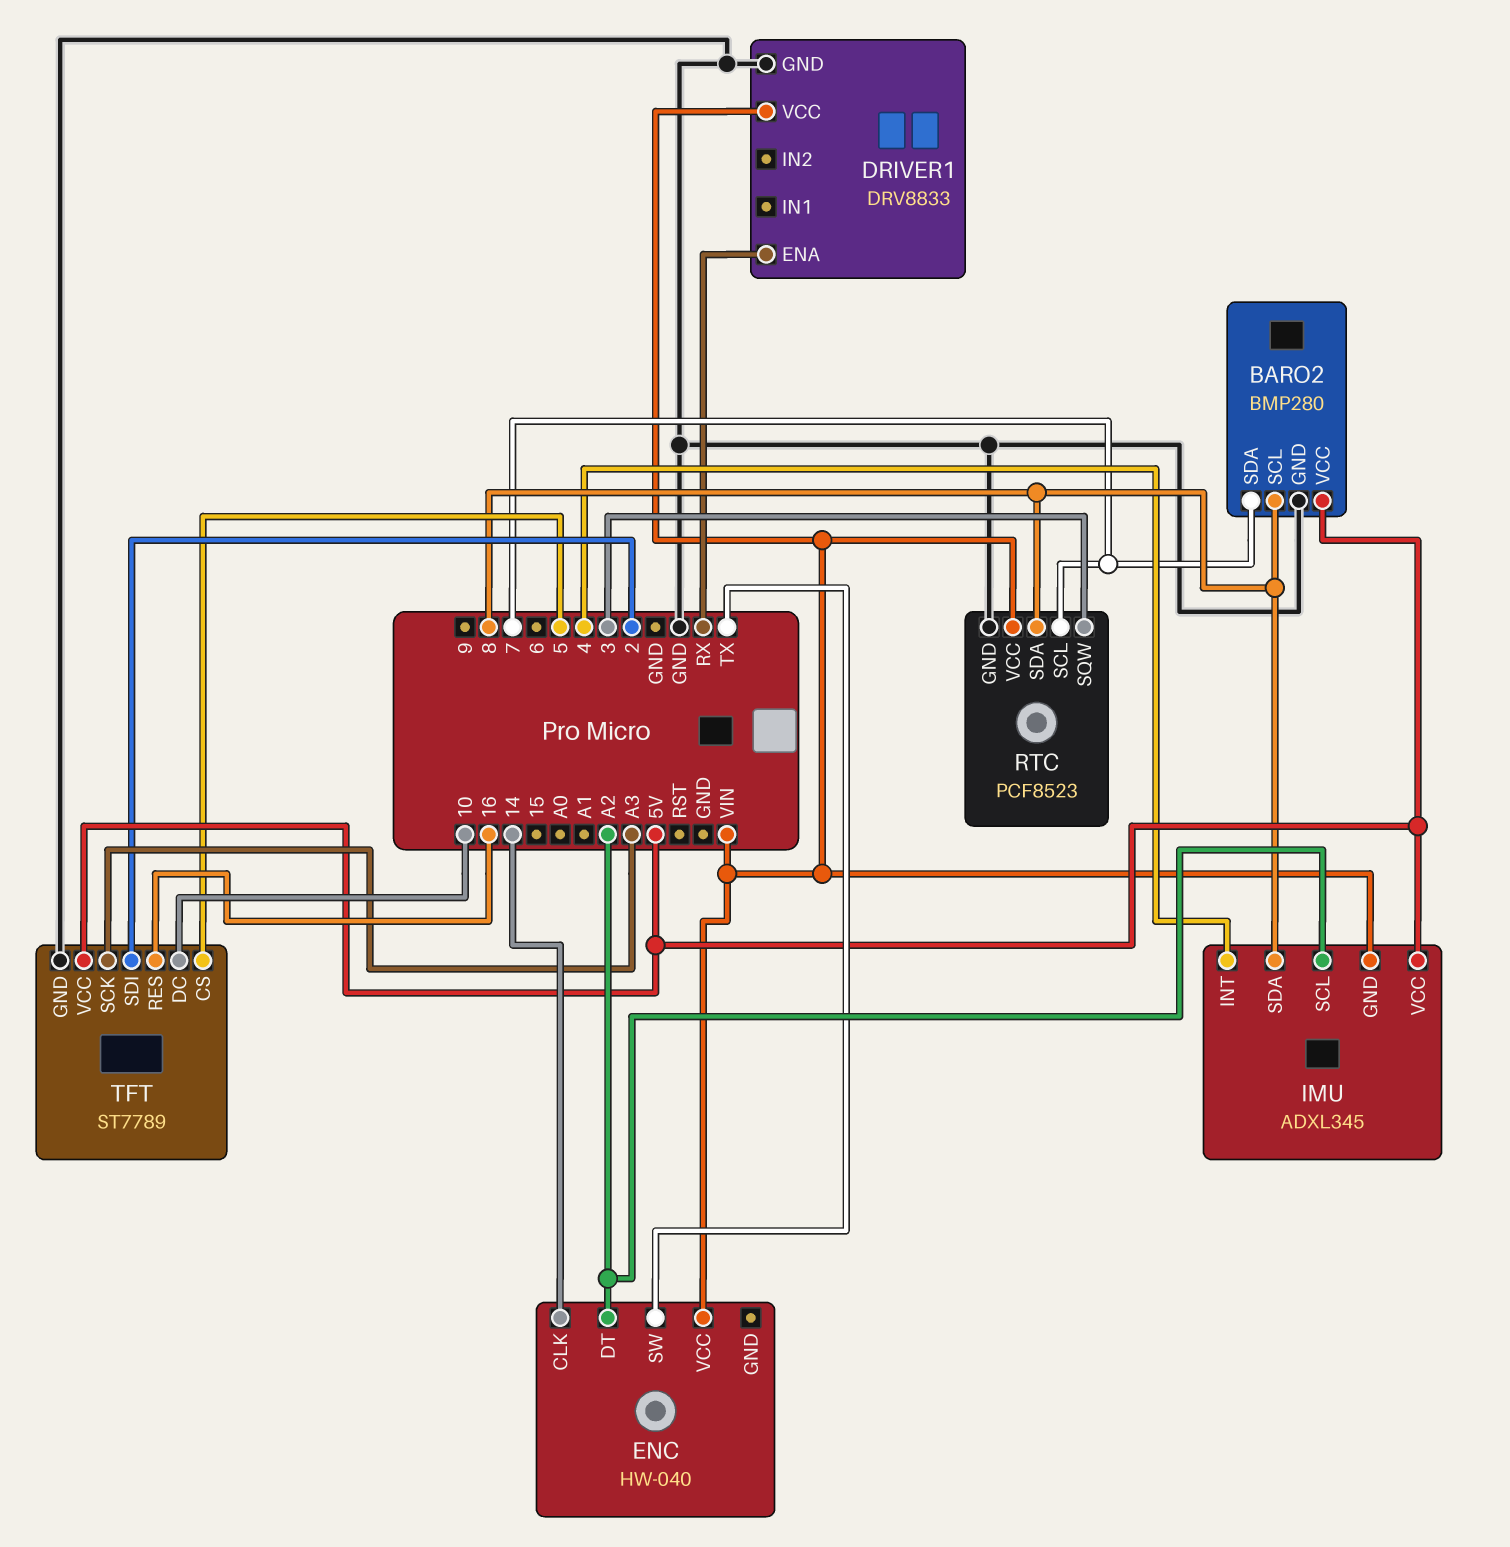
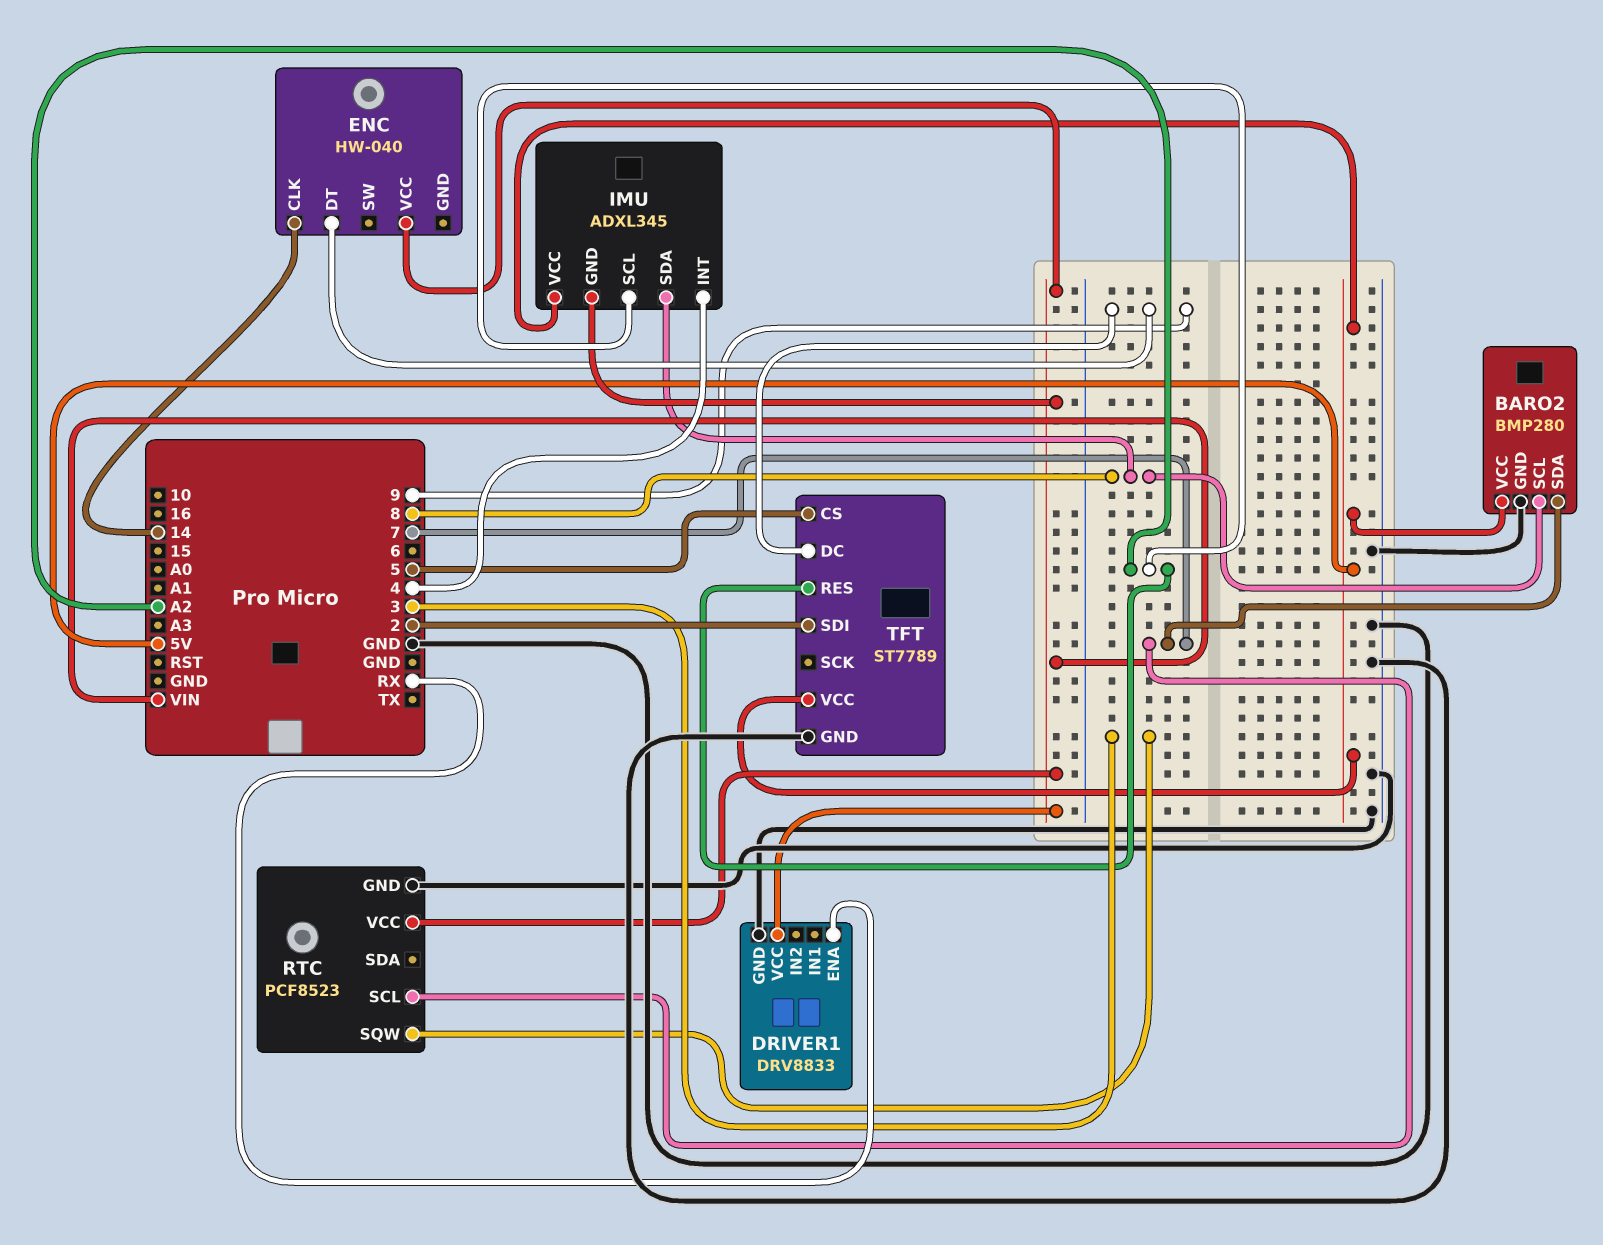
ENC pin DT: A2 -> 9
ENC pin SW: TX -> none
RTC pin SDA: 8 -> none
TFT pin DC: 10 -> 9
TFT pin RES: 16 -> A2
TFT pin SCK: A3 -> none

